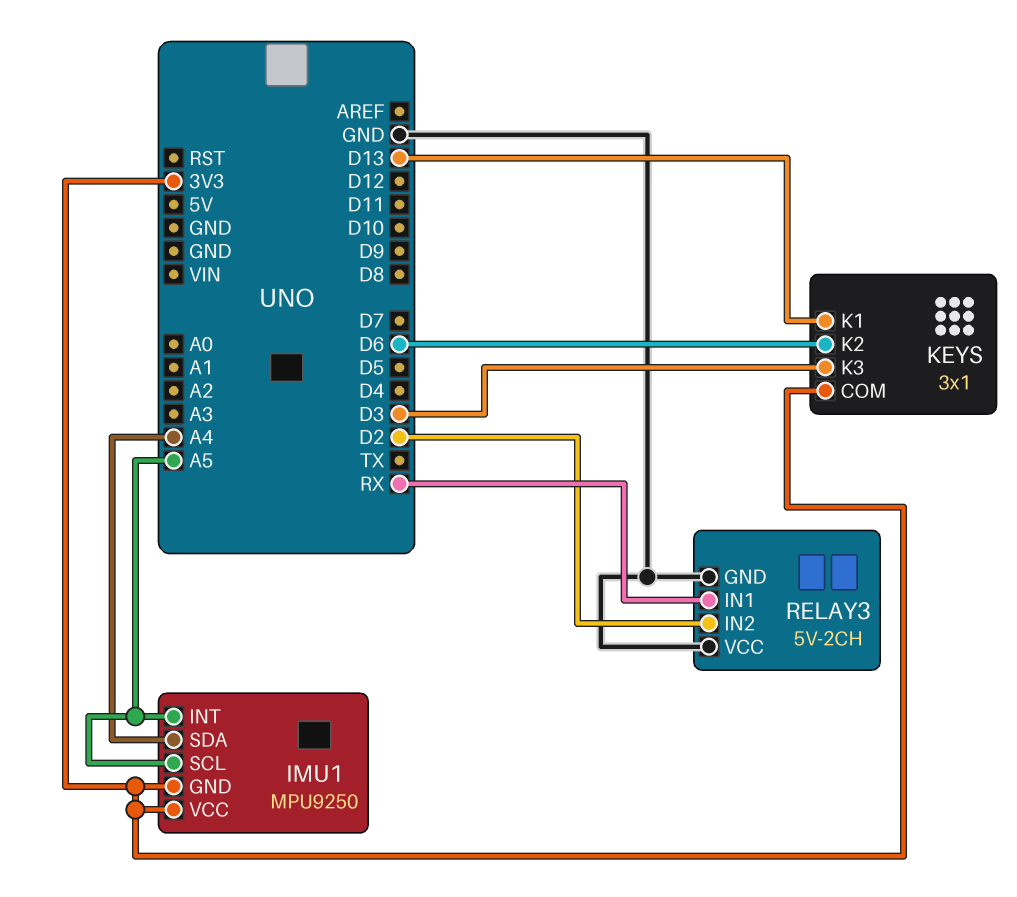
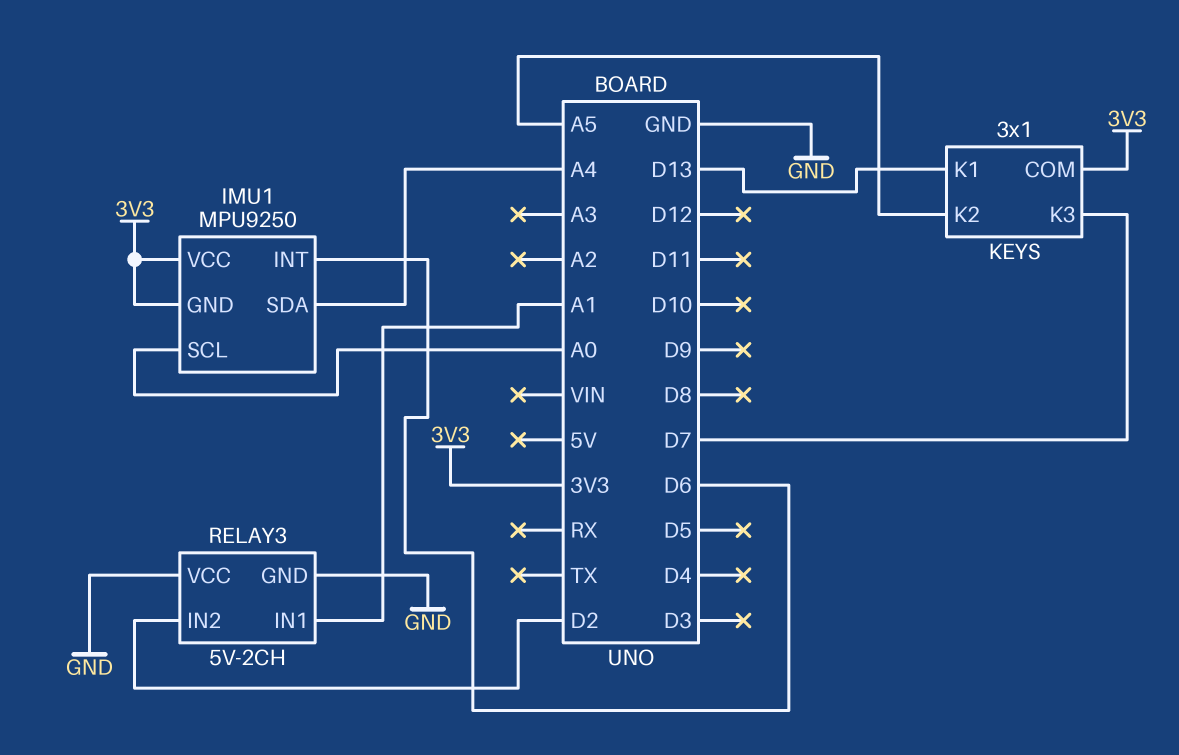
IMU1 pin INT: A5 -> D6
IMU1 pin SCL: A5 -> A0
KEYS pin K2: D6 -> A5
KEYS pin K3: D3 -> D7
RELAY3 pin IN1: RX -> A1

